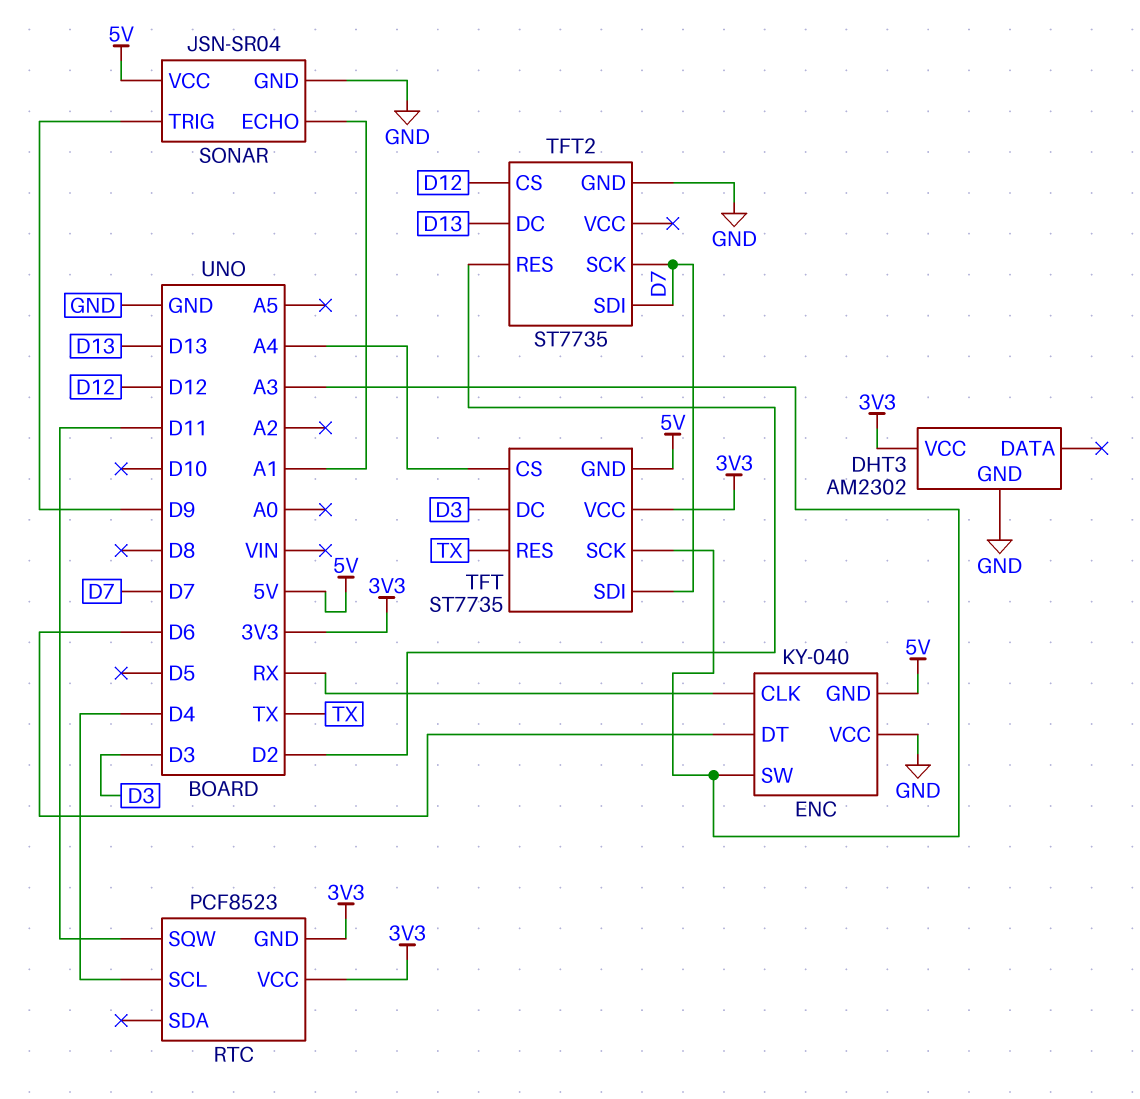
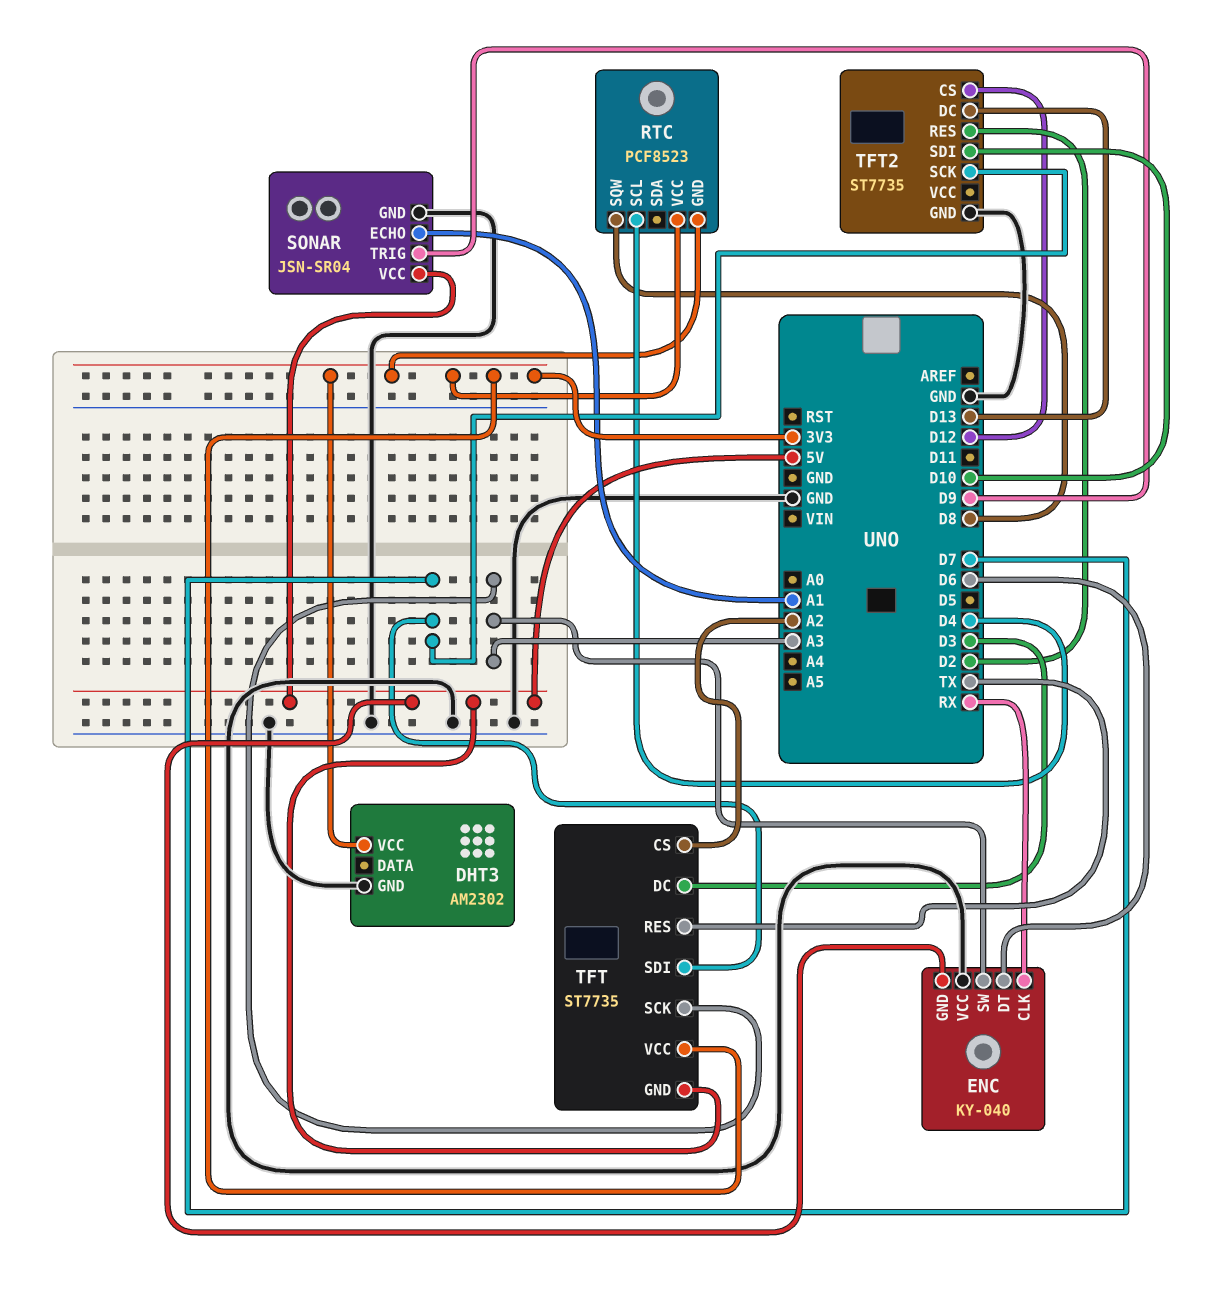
RTC pin SQW: D11 -> D8
TFT pin CS: A4 -> A2
TFT2 pin SDI: D7 -> D10

